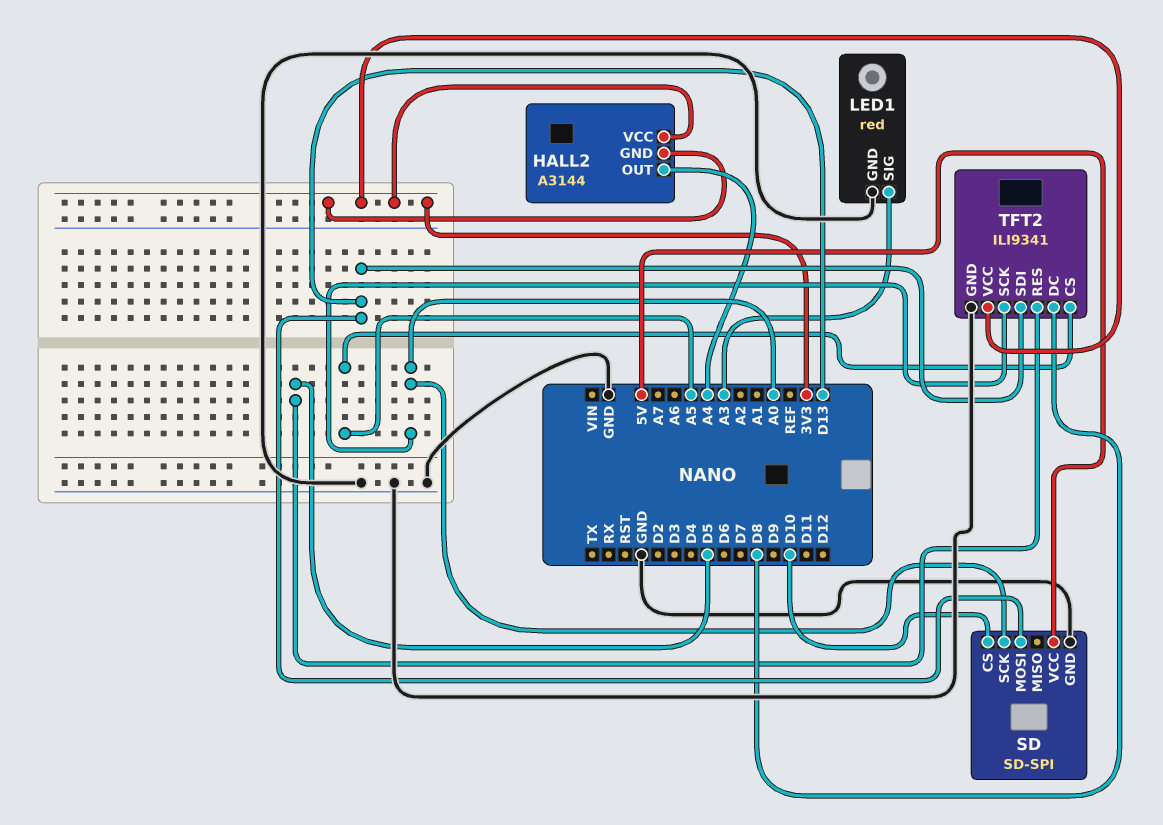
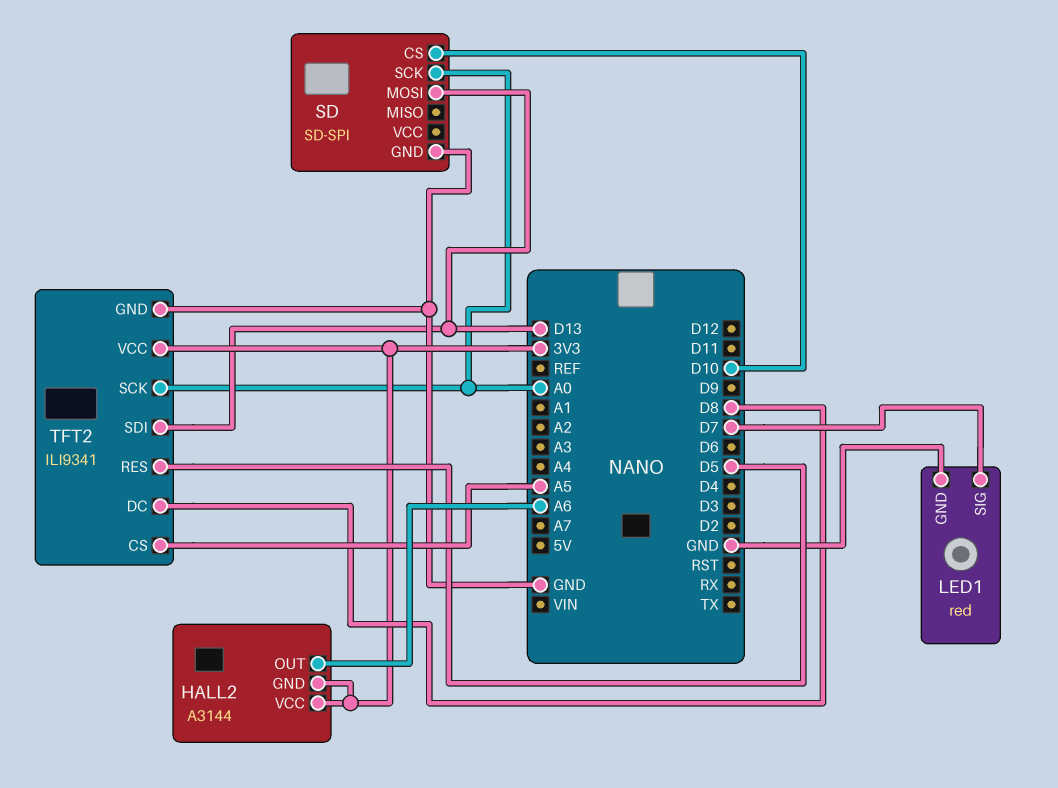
HALL2 pin OUT: A4 -> A6
LED1 pin SIG: A3 -> D7
SD pin VCC: 5V -> none

